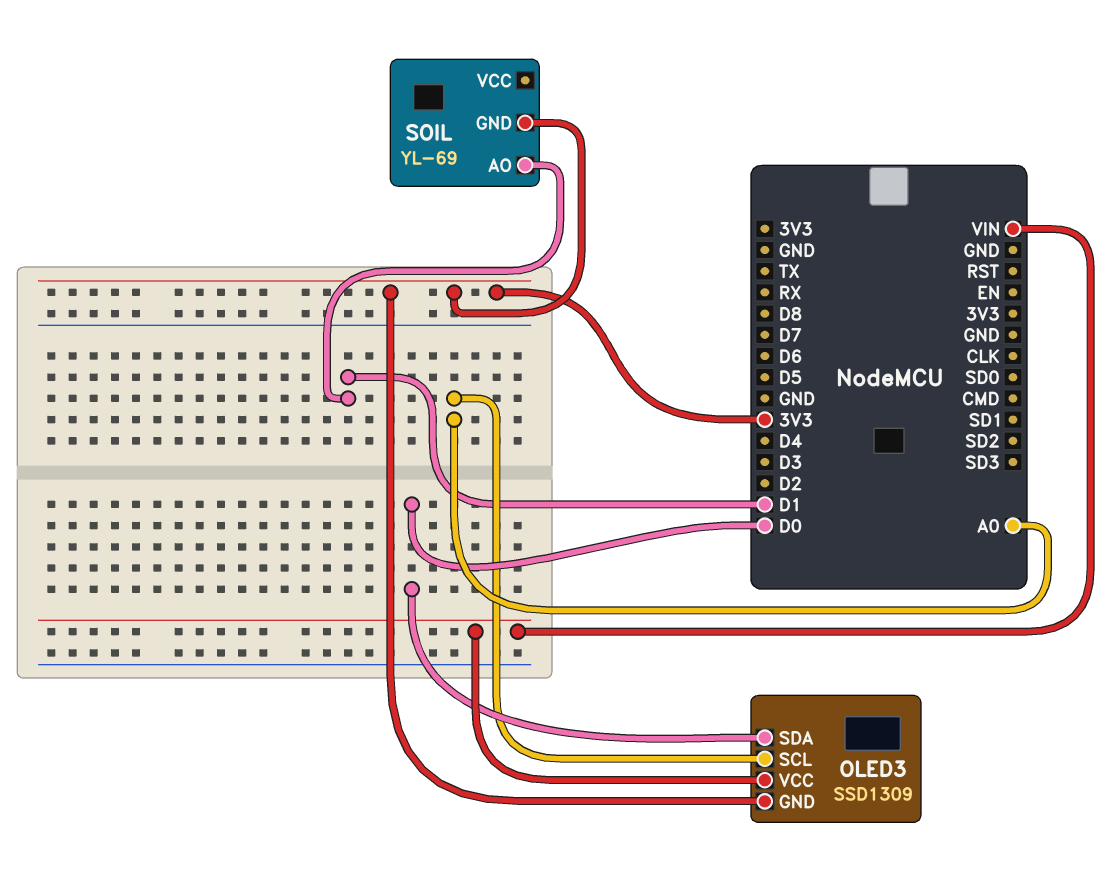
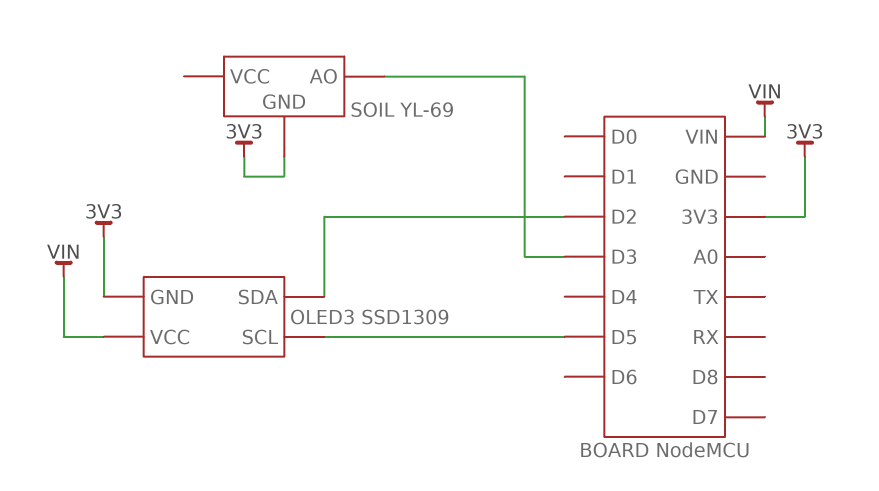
OLED3 pin SCL: A0 -> D5
OLED3 pin SDA: D0 -> D2
SOIL pin AO: D1 -> D3

